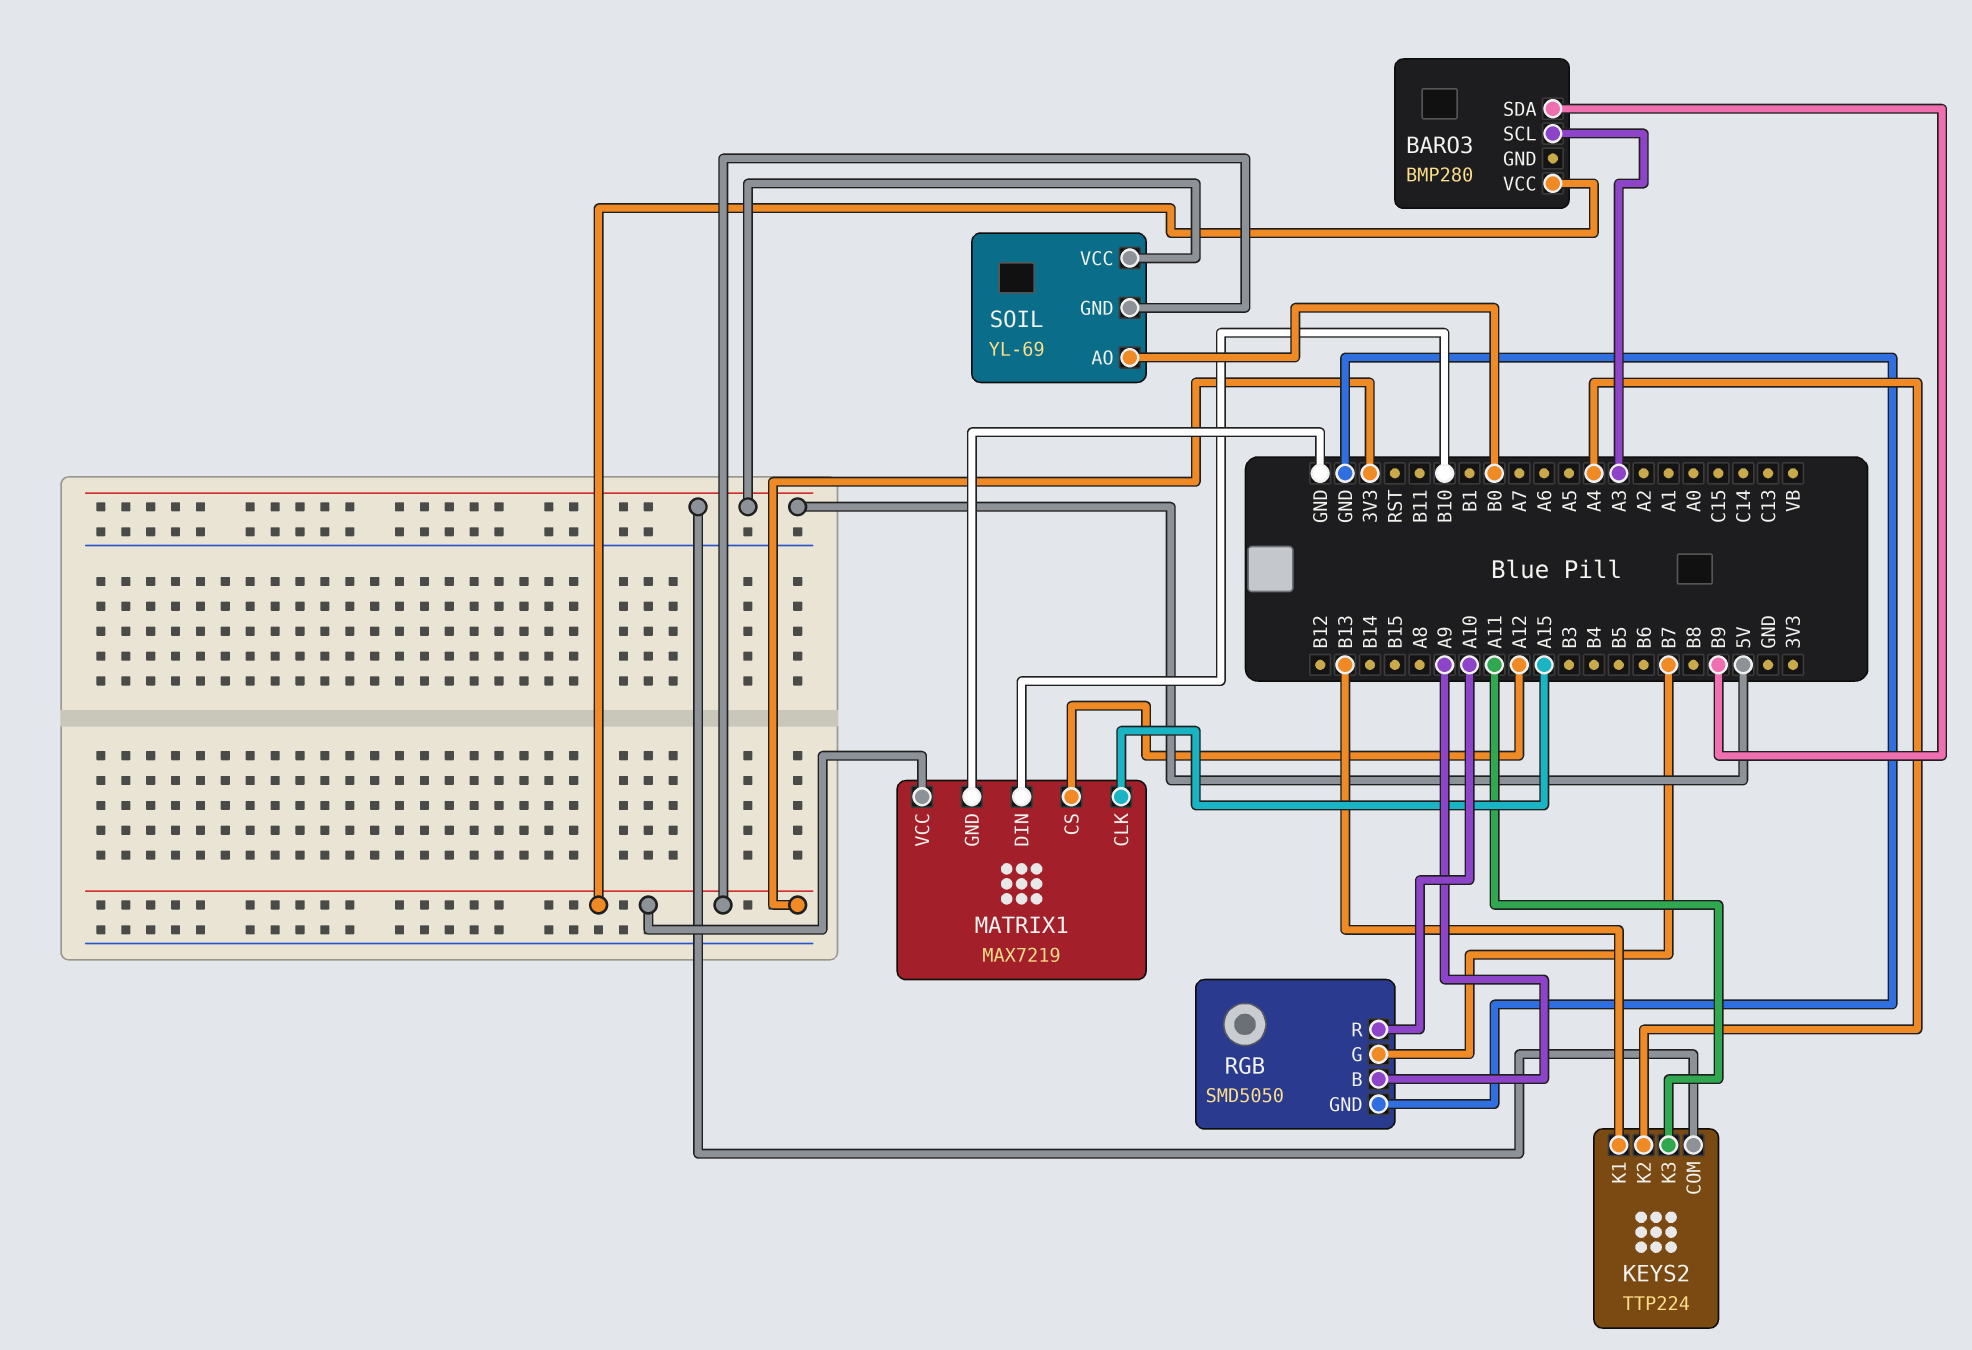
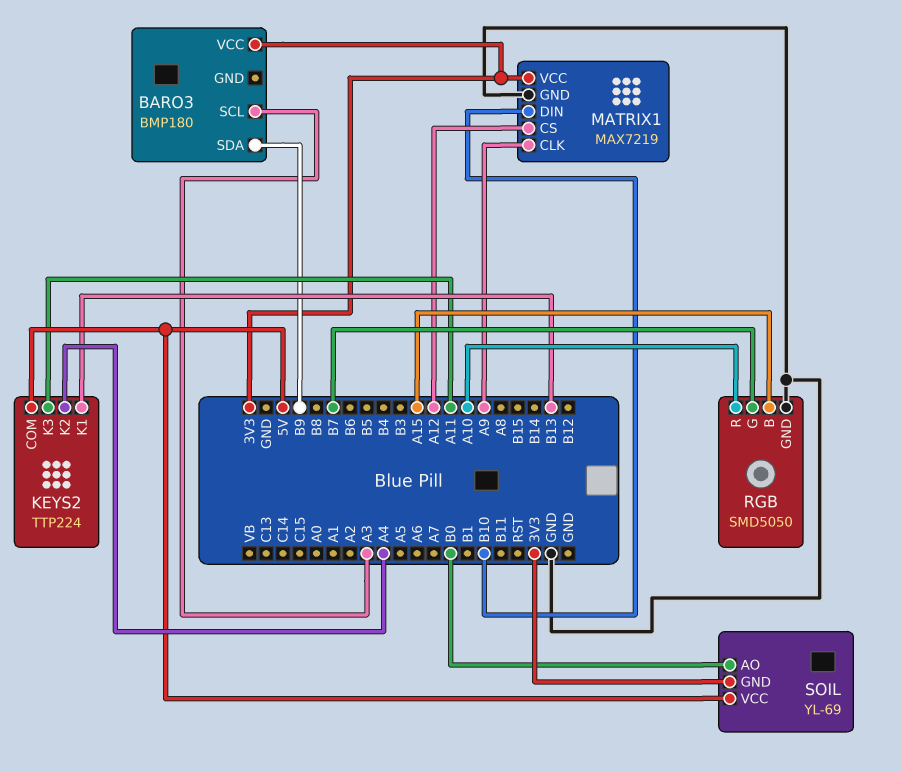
BARO3: BMP280 -> BMP180
MATRIX1 pin CLK: A15 -> A9
RGB pin B: A9 -> A15

